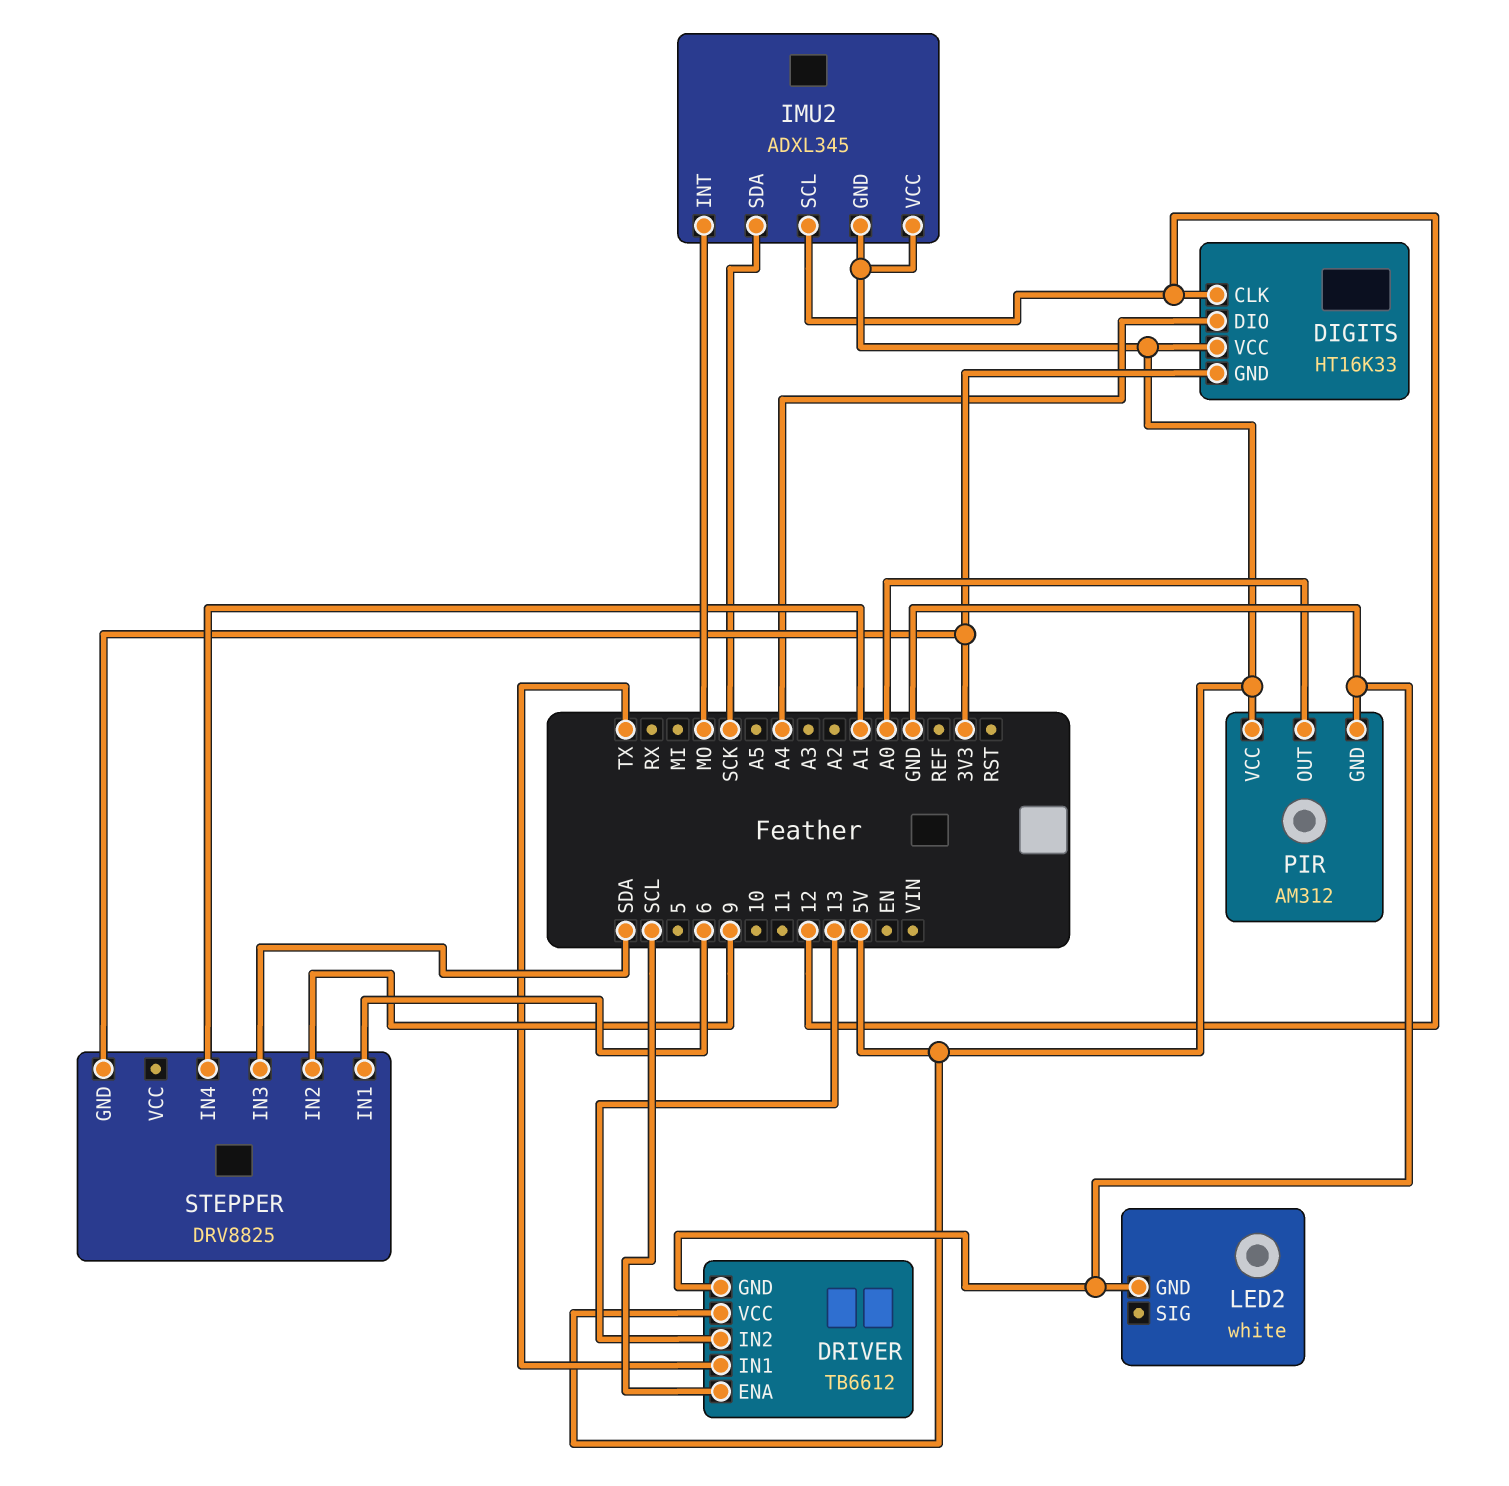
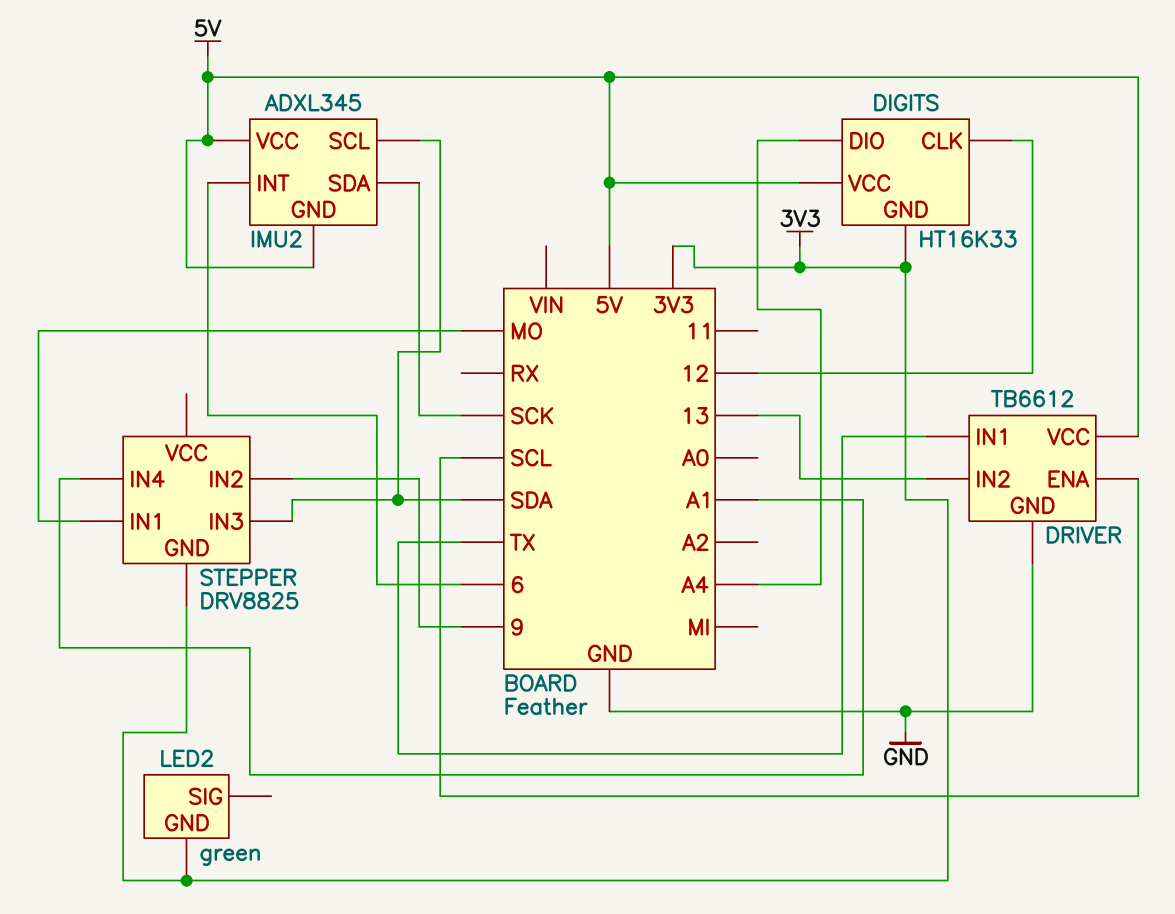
IMU2 pin INT: MO -> 6
IMU2 pin SCL: 12 -> SDA
LED2: white -> green
LED2 pin GND: GND -> 3V3
PIR: AM312 -> none
PIR pin GND: GND -> none
PIR pin OUT: A0 -> none
PIR pin VCC: 5V -> none
STEPPER pin IN1: 6 -> MO

